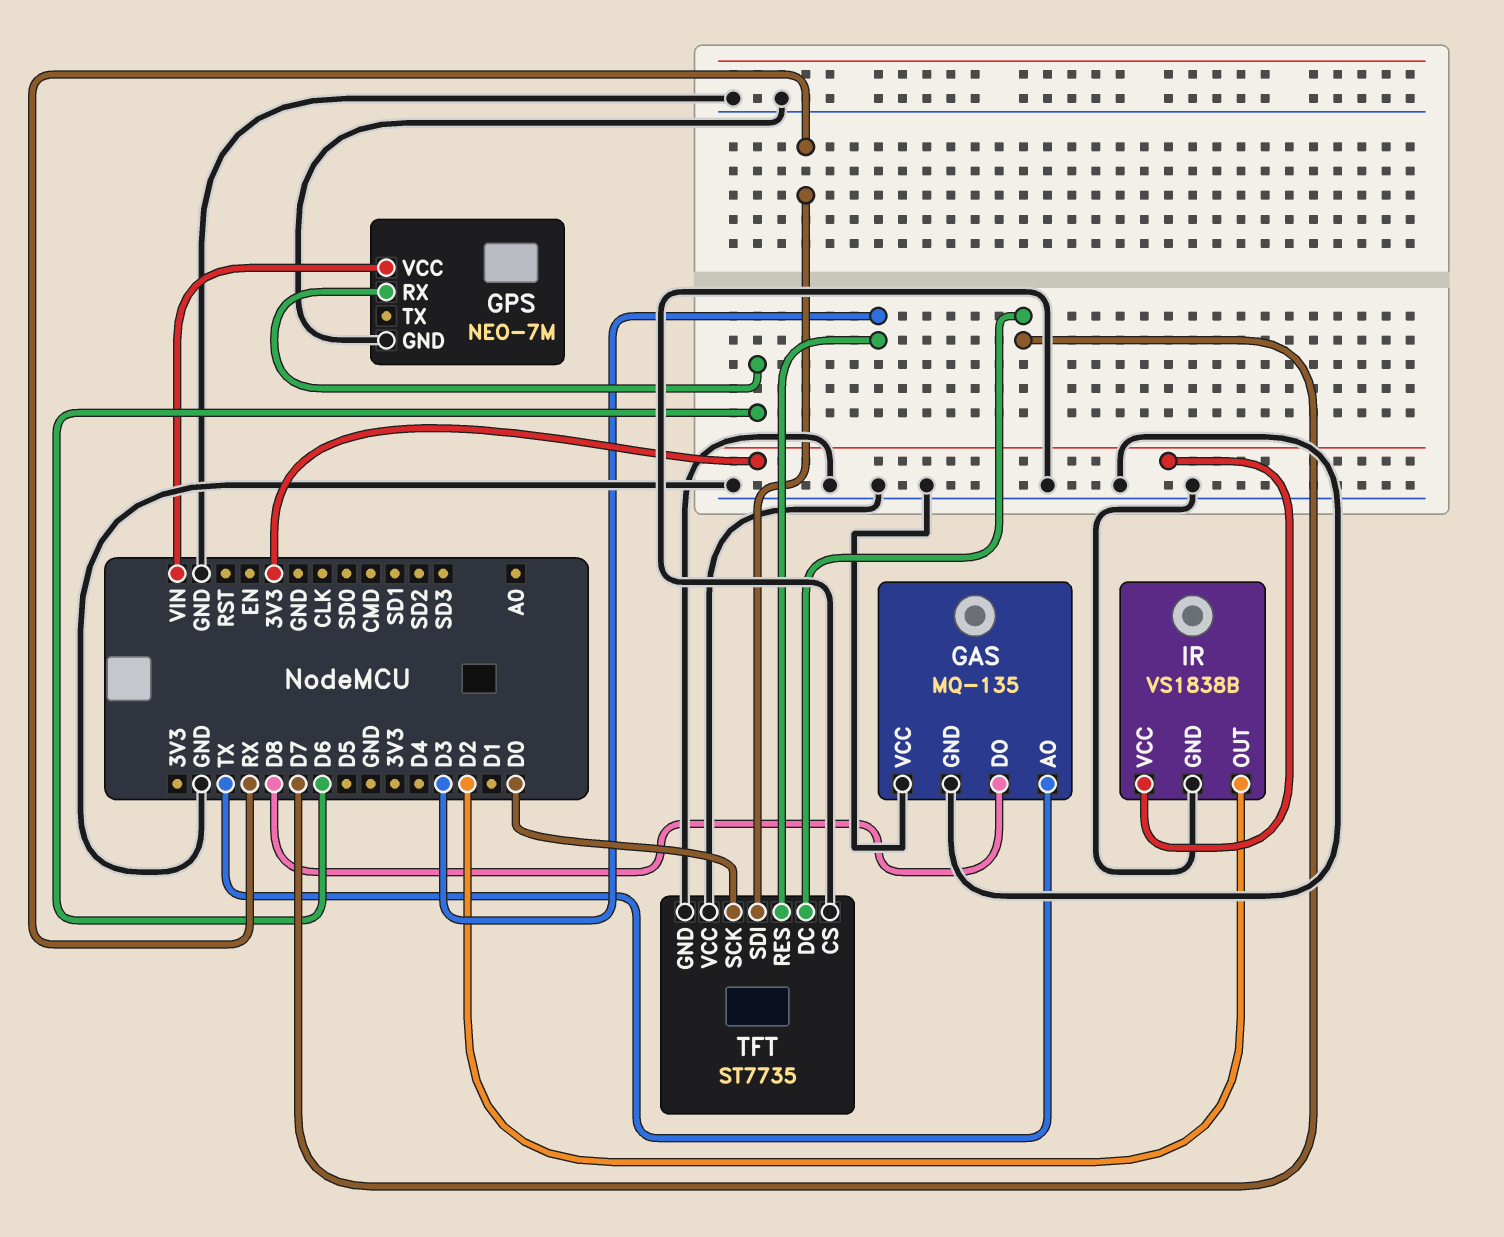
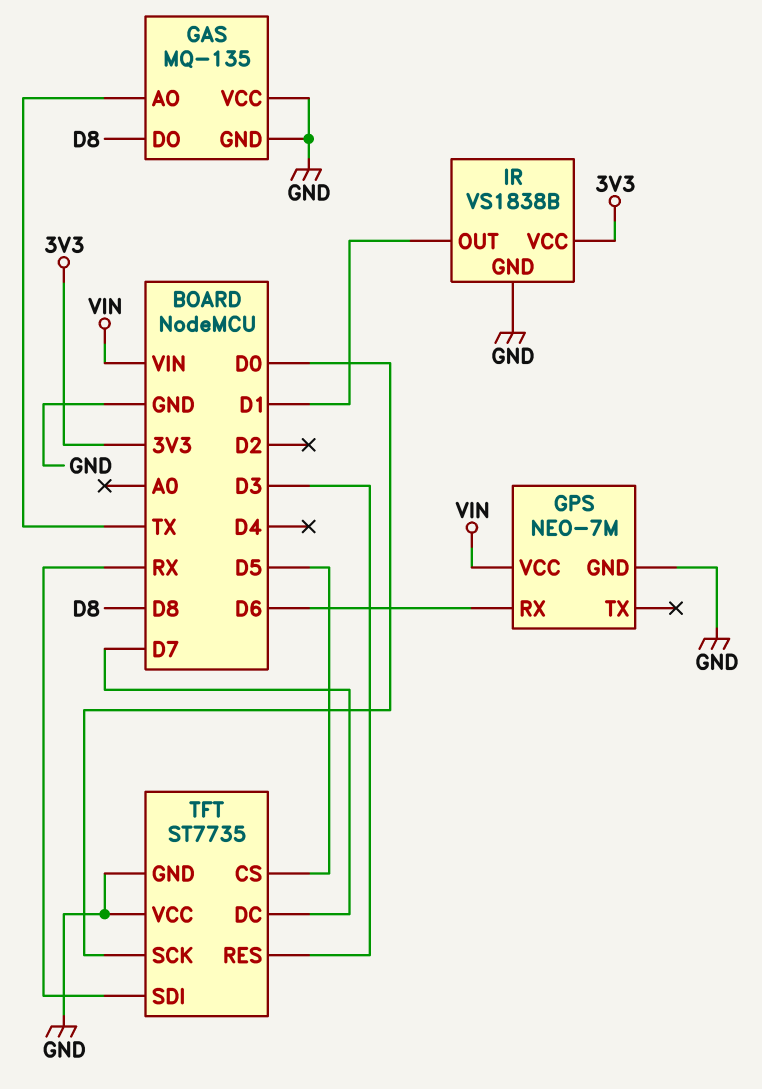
IR pin OUT: D2 -> D1
TFT pin CS: GND -> D5

